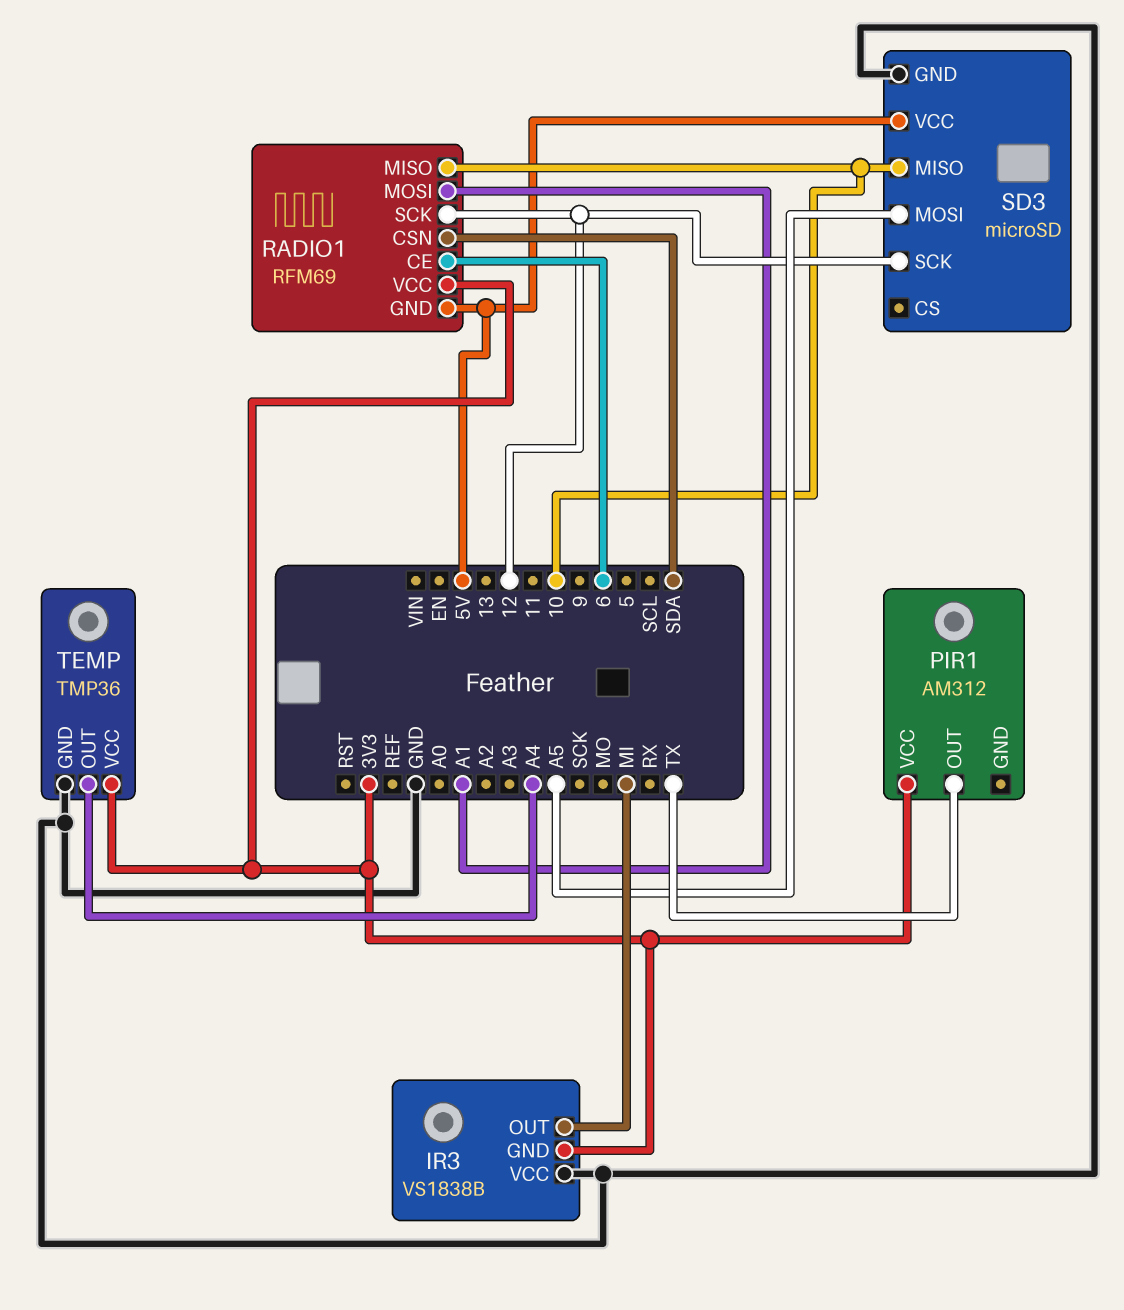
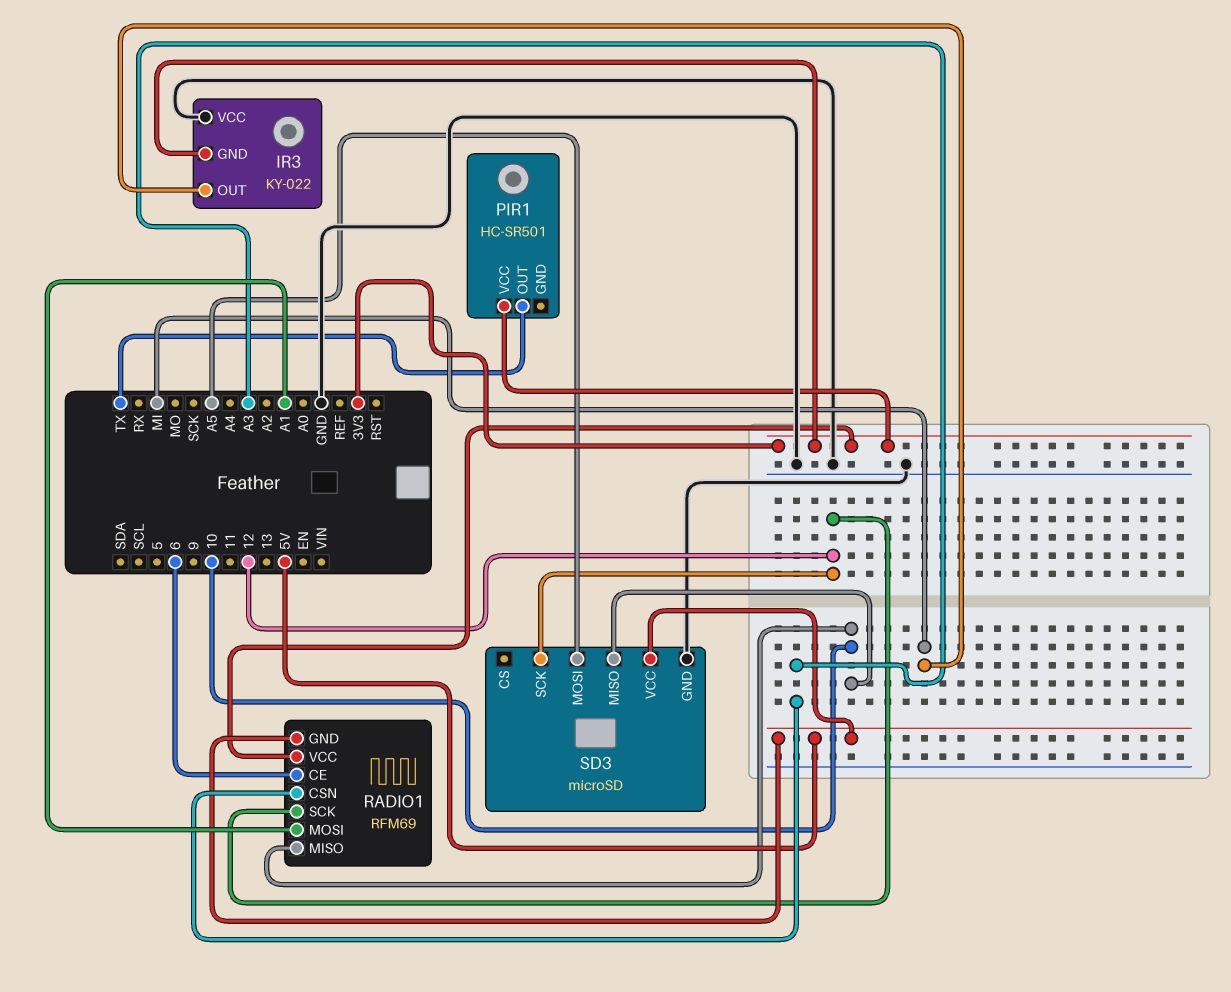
IR3: VS1838B -> KY-022
PIR1: AM312 -> HC-SR501
RADIO1 pin CSN: SDA -> A3
TEMP: TMP36 -> none
TEMP pin GND: GND -> none
TEMP pin OUT: A4 -> none
TEMP pin VCC: 3V3 -> none

